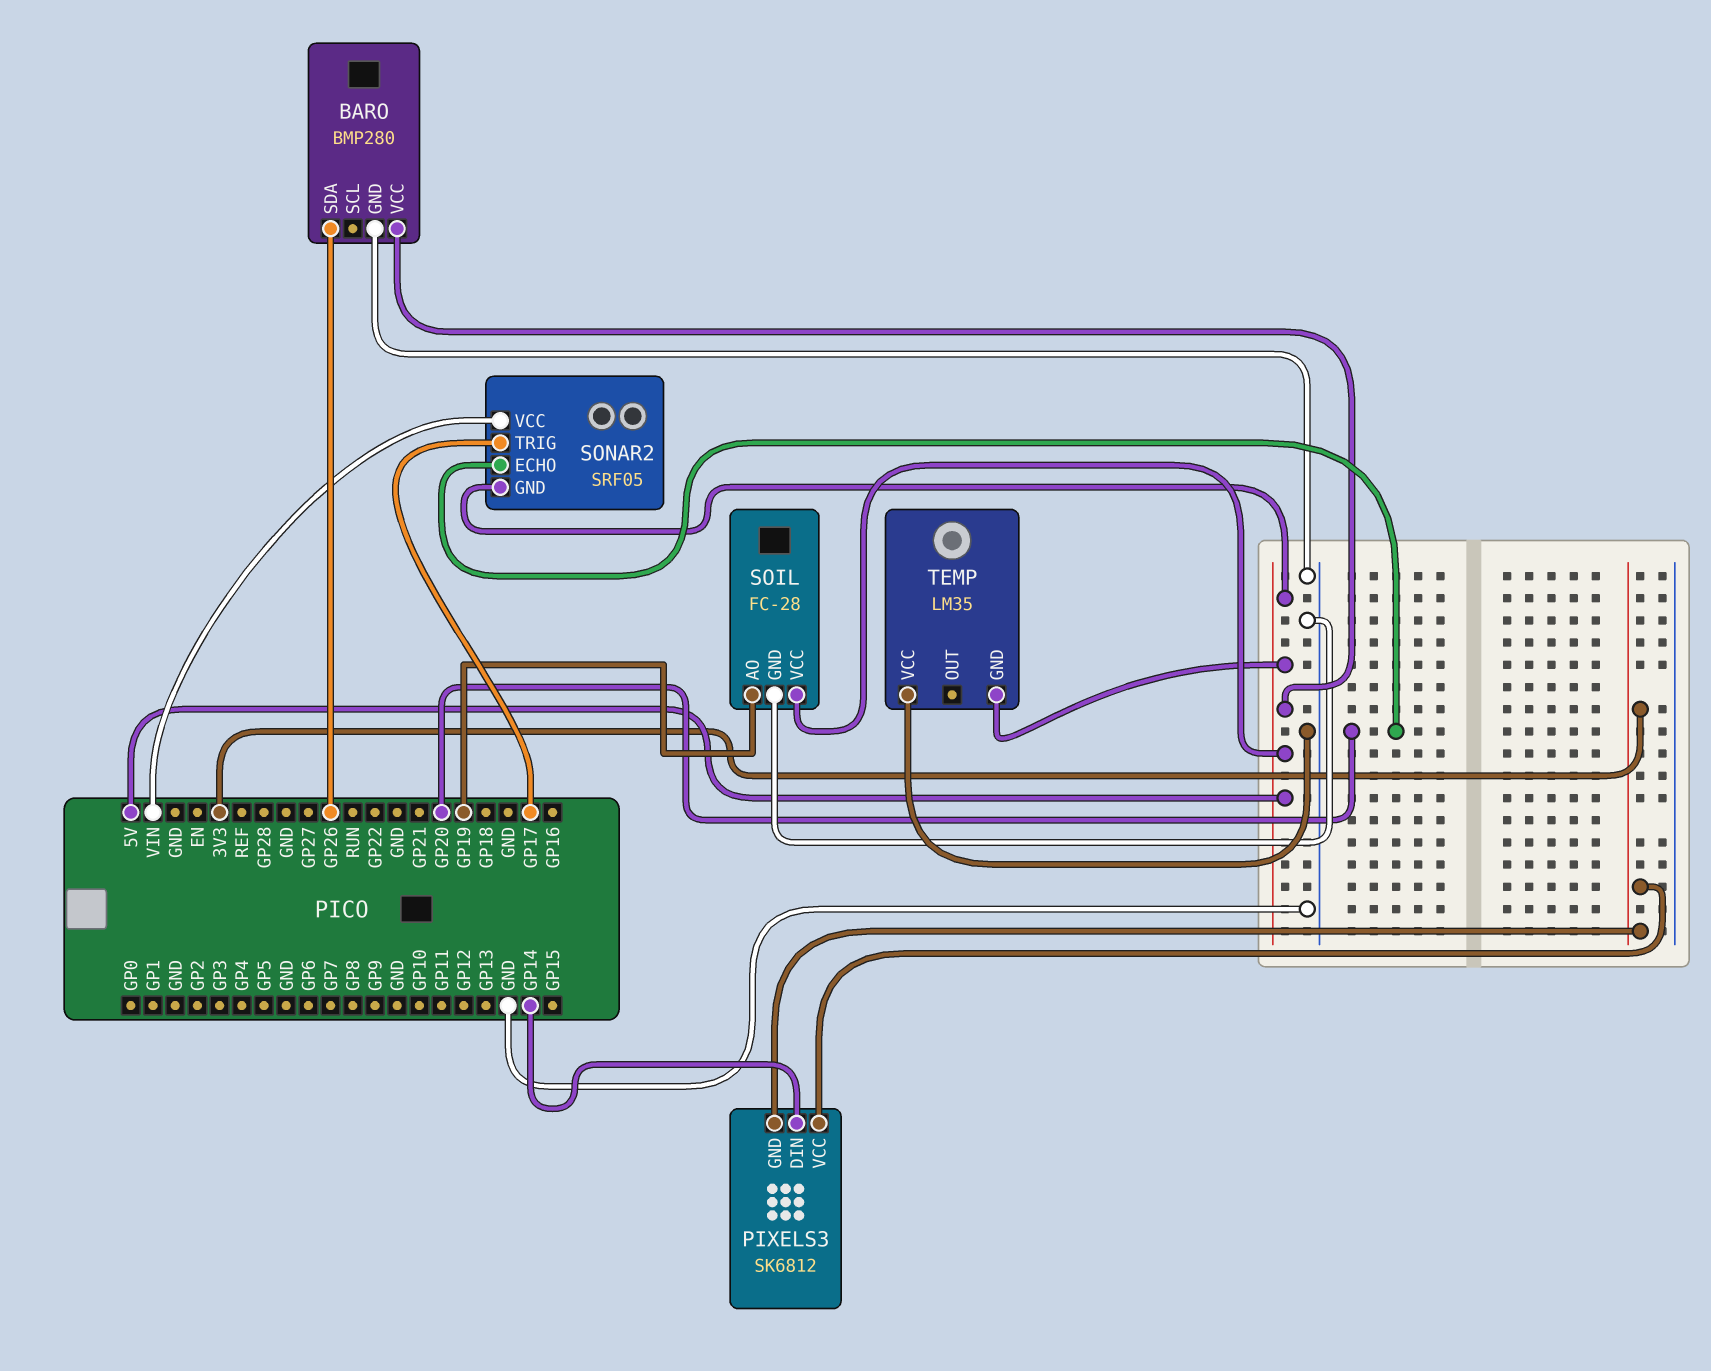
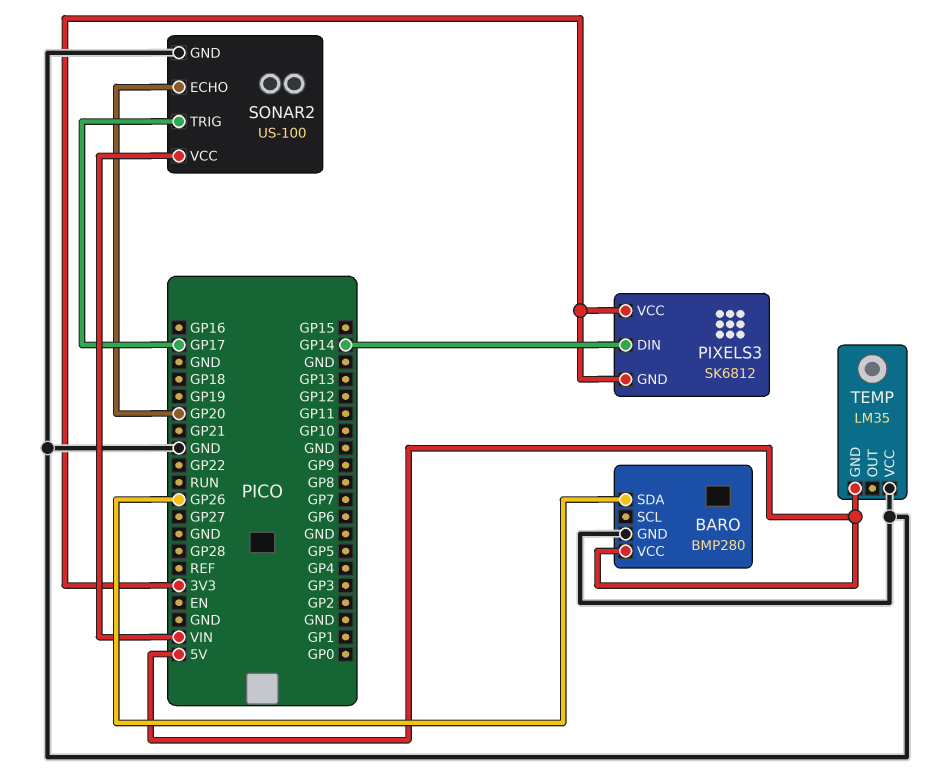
SOIL: FC-28 -> none
SOIL pin AO: GP19 -> none
SOIL pin GND: GND -> none
SOIL pin VCC: 5V -> none
SONAR2: SRF05 -> US-100
SONAR2 pin GND: 5V -> GND

